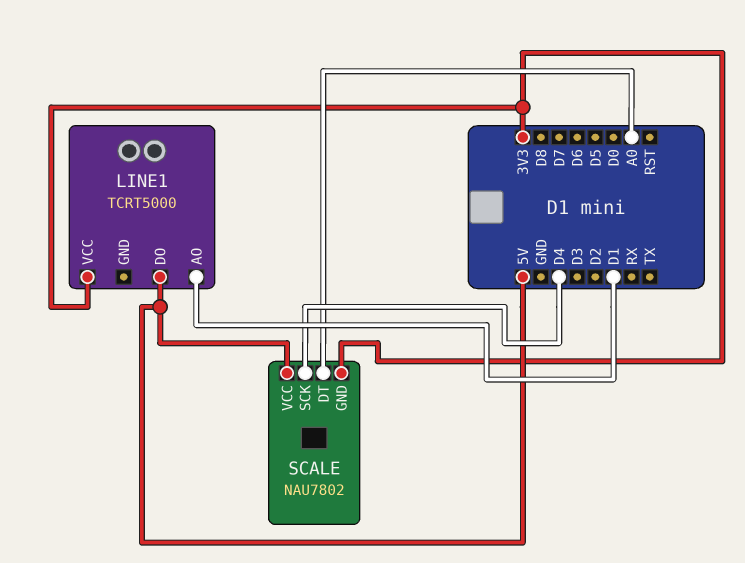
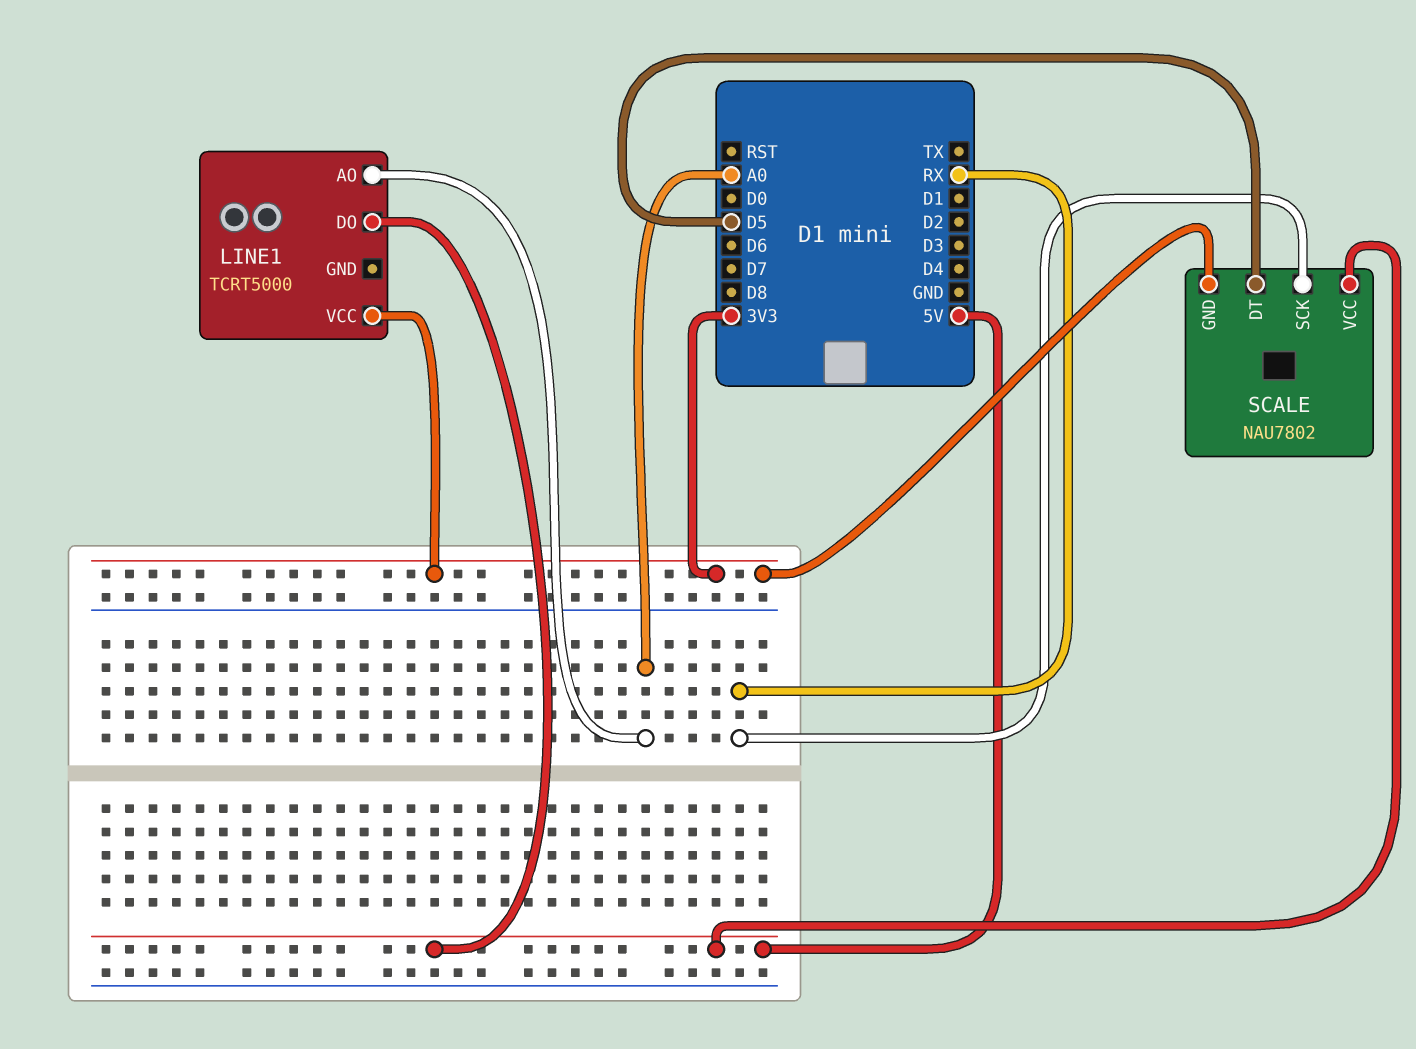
LINE1 pin AO: D1 -> A0
SCALE pin DT: A0 -> D5
SCALE pin SCK: D4 -> RX

